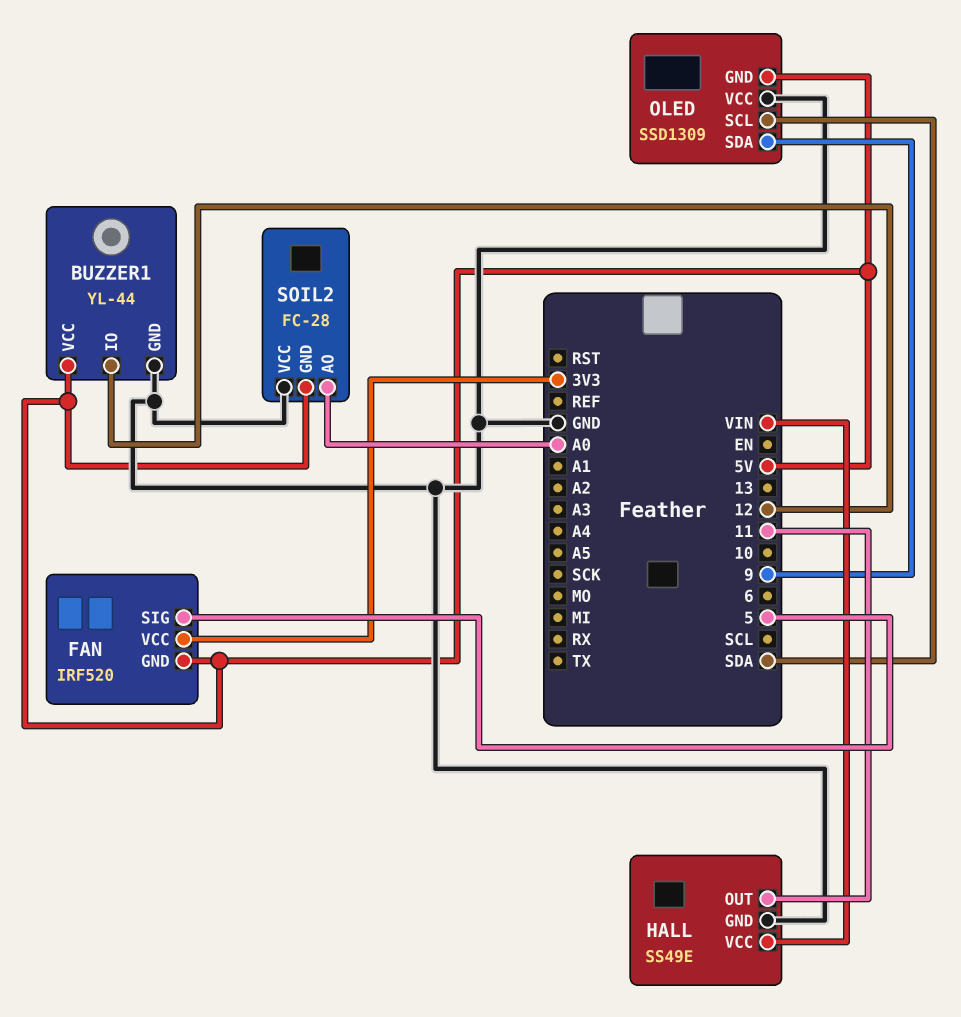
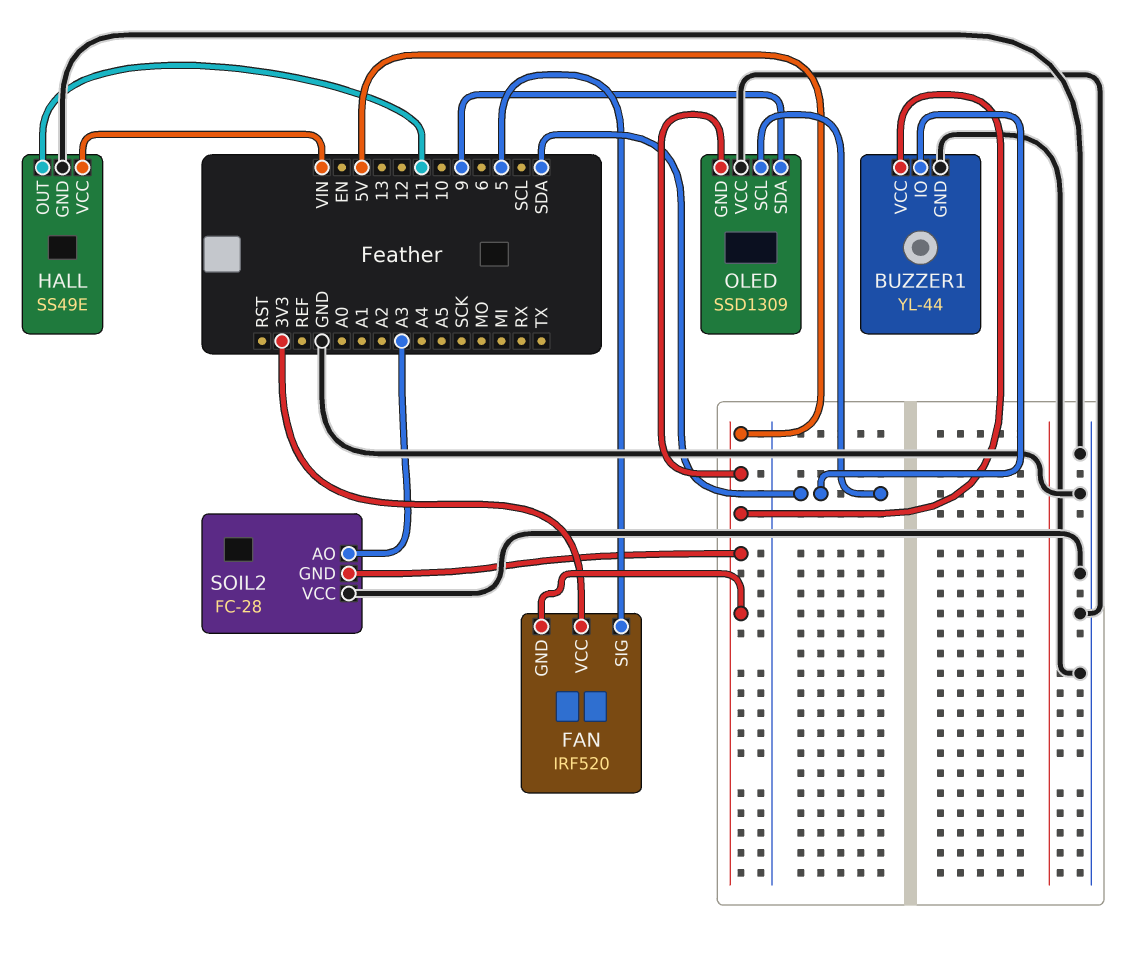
BUZZER1 pin IO: 12 -> SDA
SOIL2 pin AO: A0 -> A3

